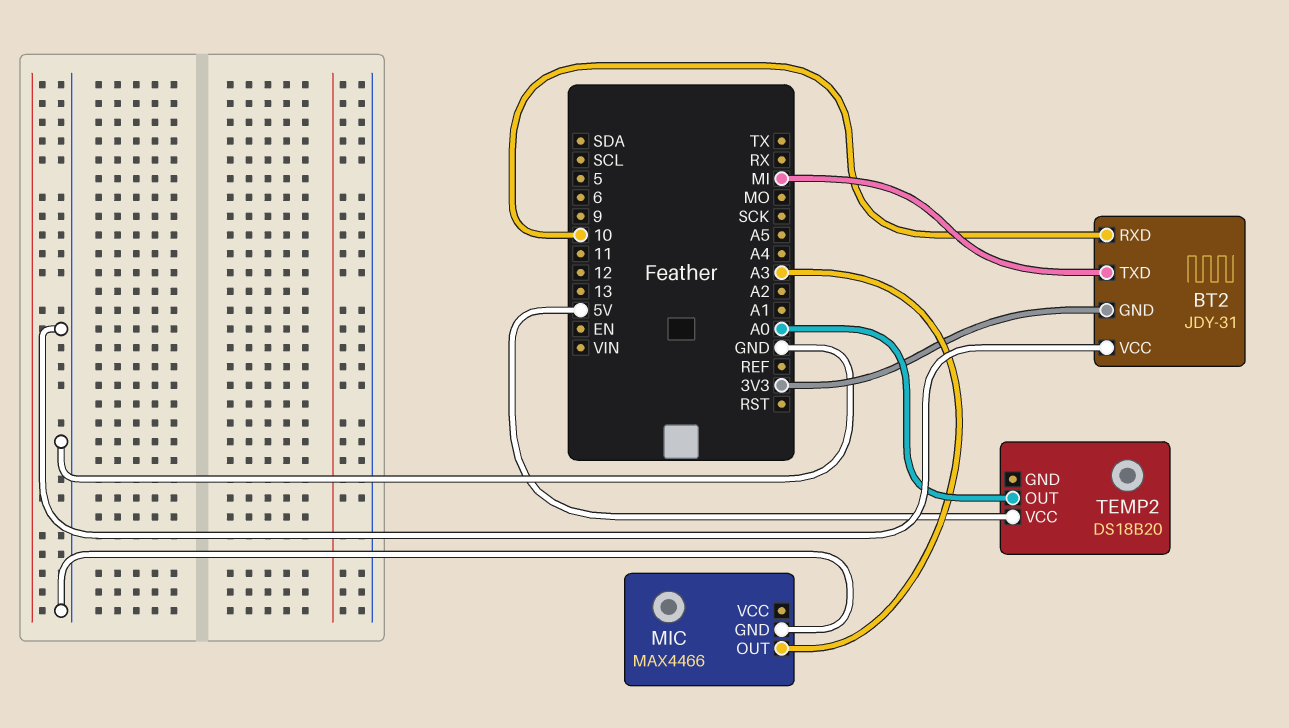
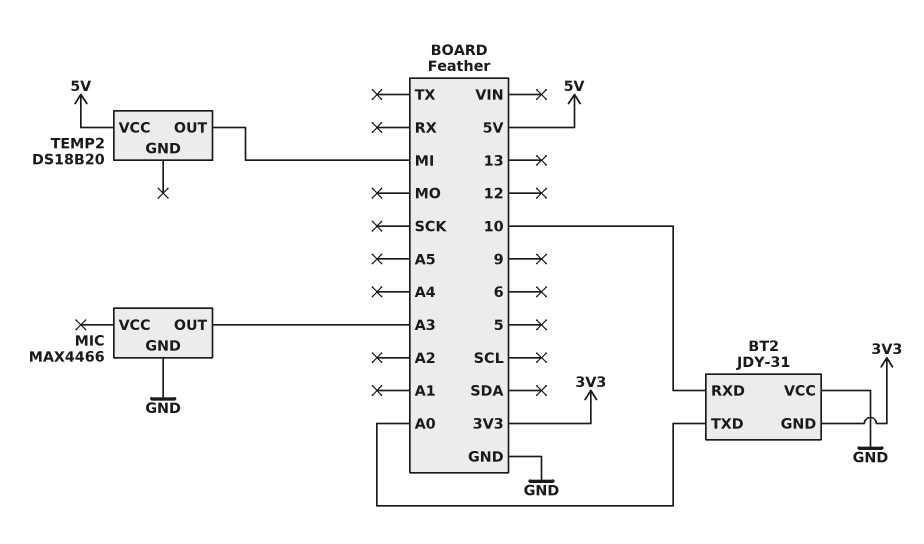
BT2 pin TXD: MI -> A0
TEMP2 pin OUT: A0 -> MI

